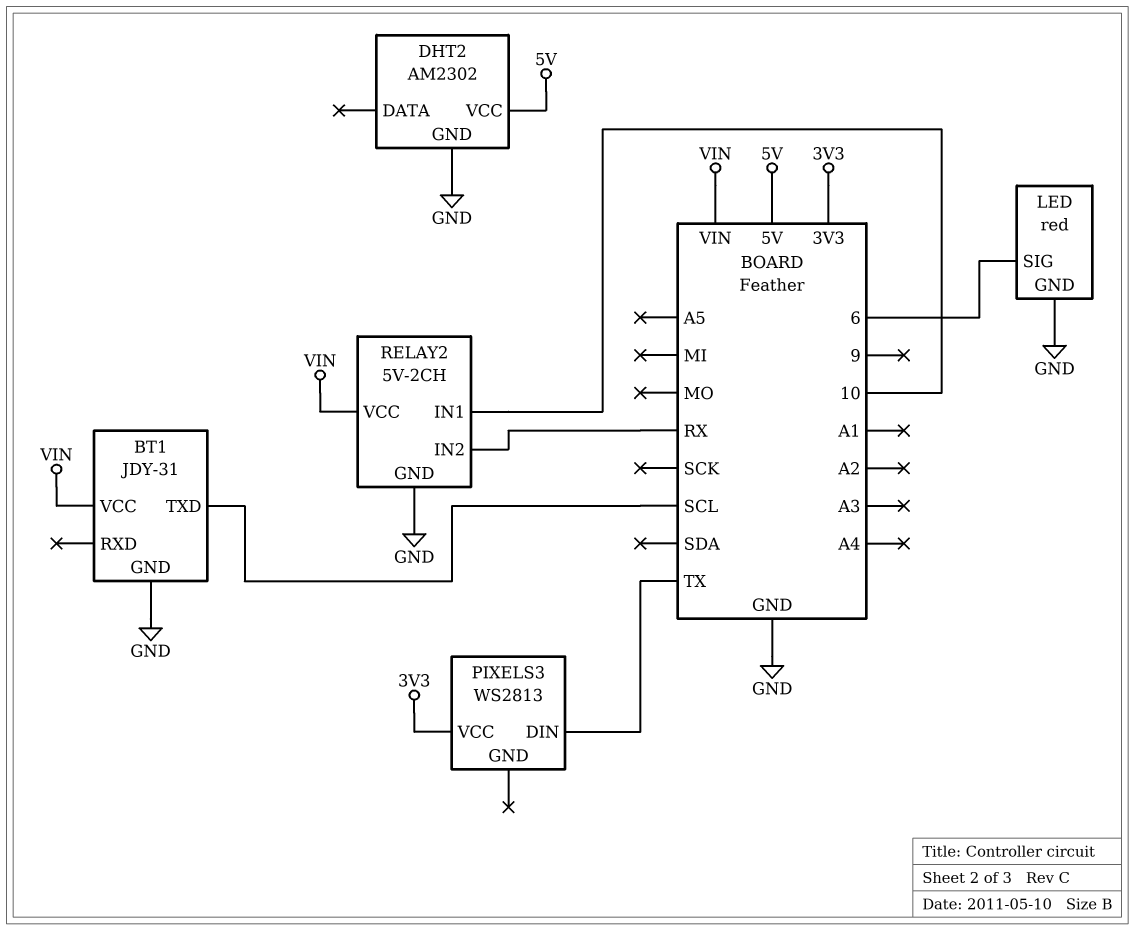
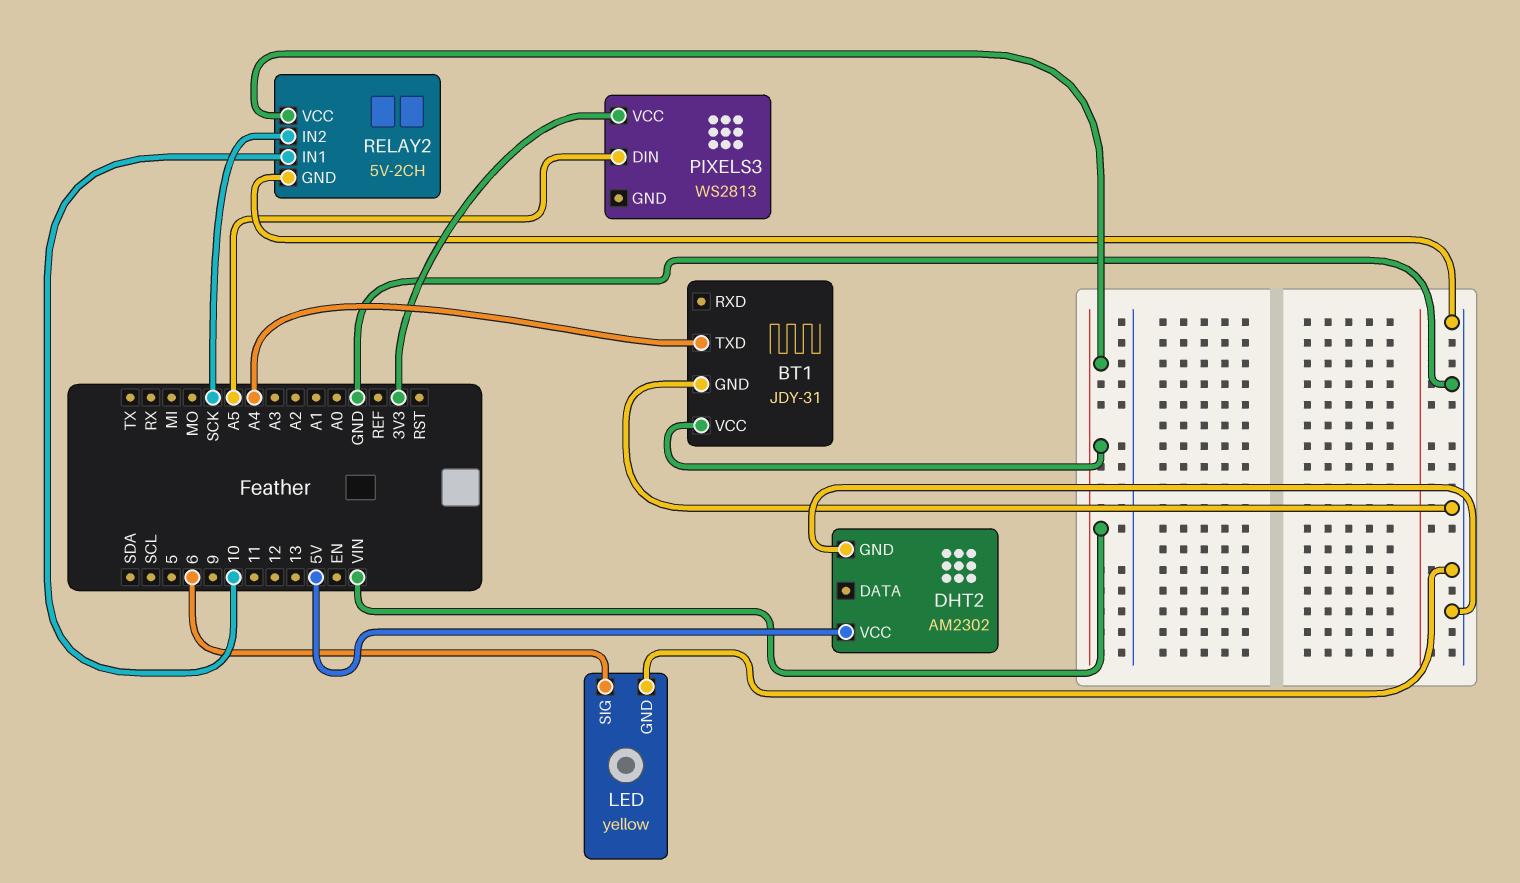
BT1 pin TXD: SCL -> A4
LED: red -> yellow
PIXELS3 pin DIN: TX -> A5
RELAY2 pin IN2: RX -> SCK

